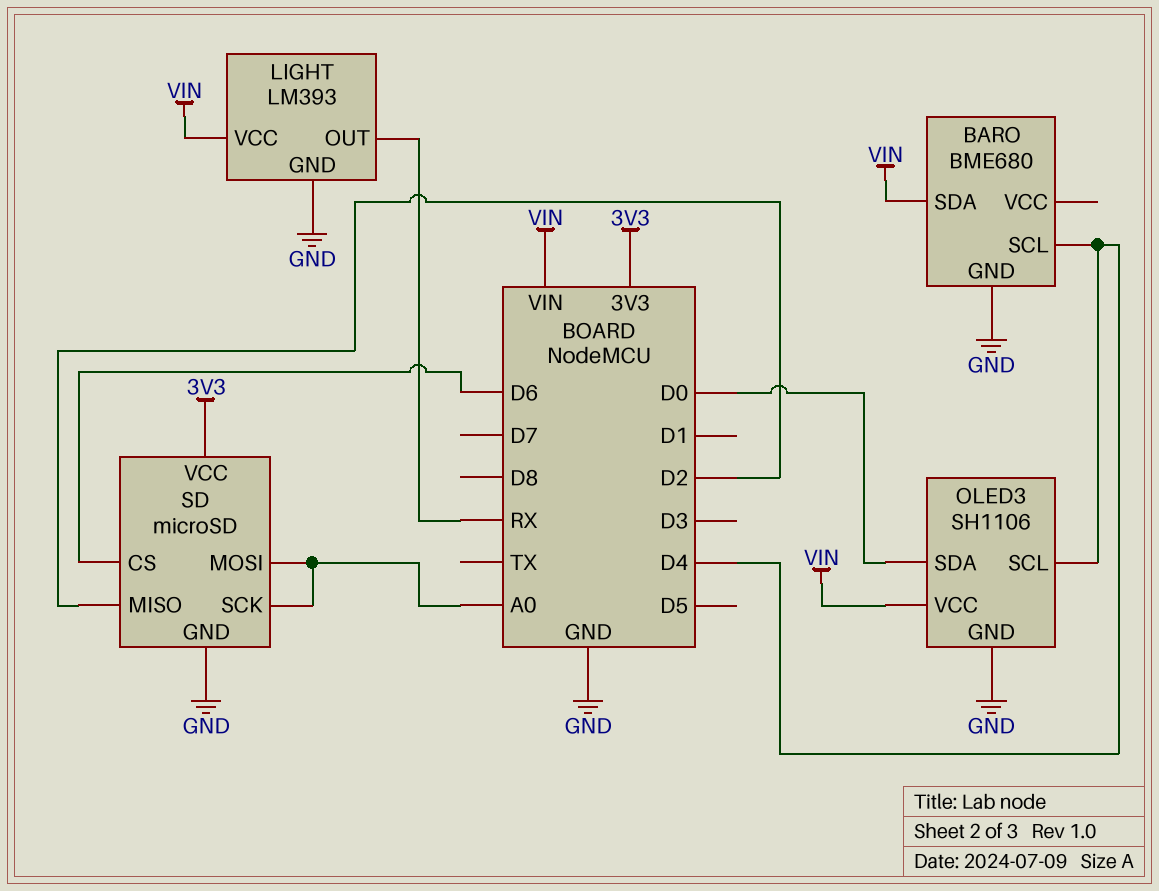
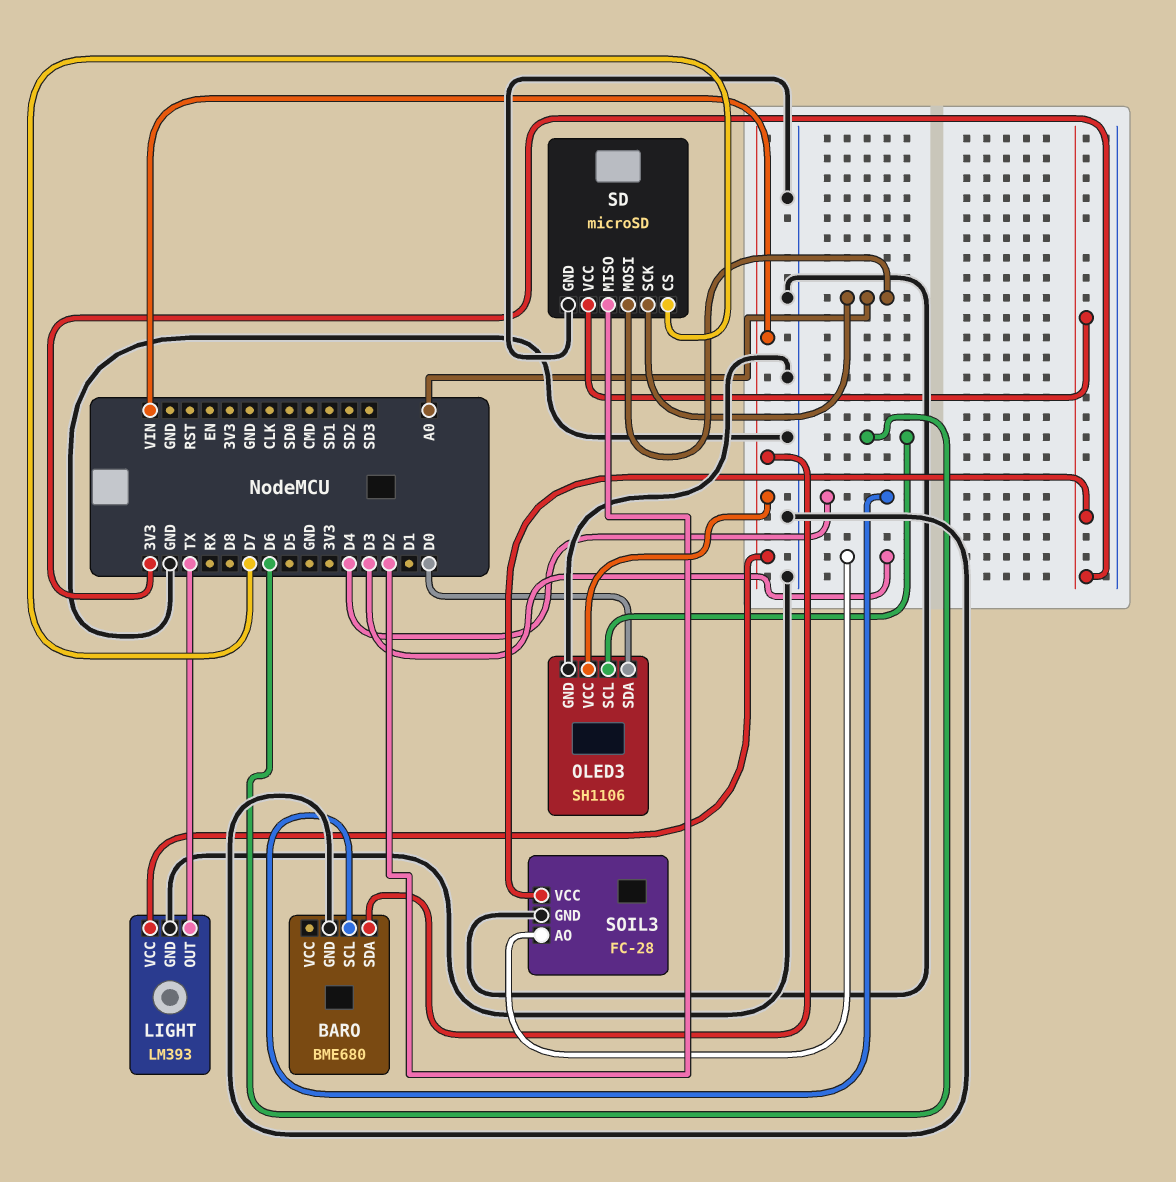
LIGHT pin OUT: RX -> TX
OLED3 pin SCL: D4 -> D6
SD pin CS: D6 -> D7
SOIL3: none -> FC-28
SOIL3 pin AO: none -> D3
SOIL3 pin GND: none -> GND
SOIL3 pin VCC: none -> 3V3

